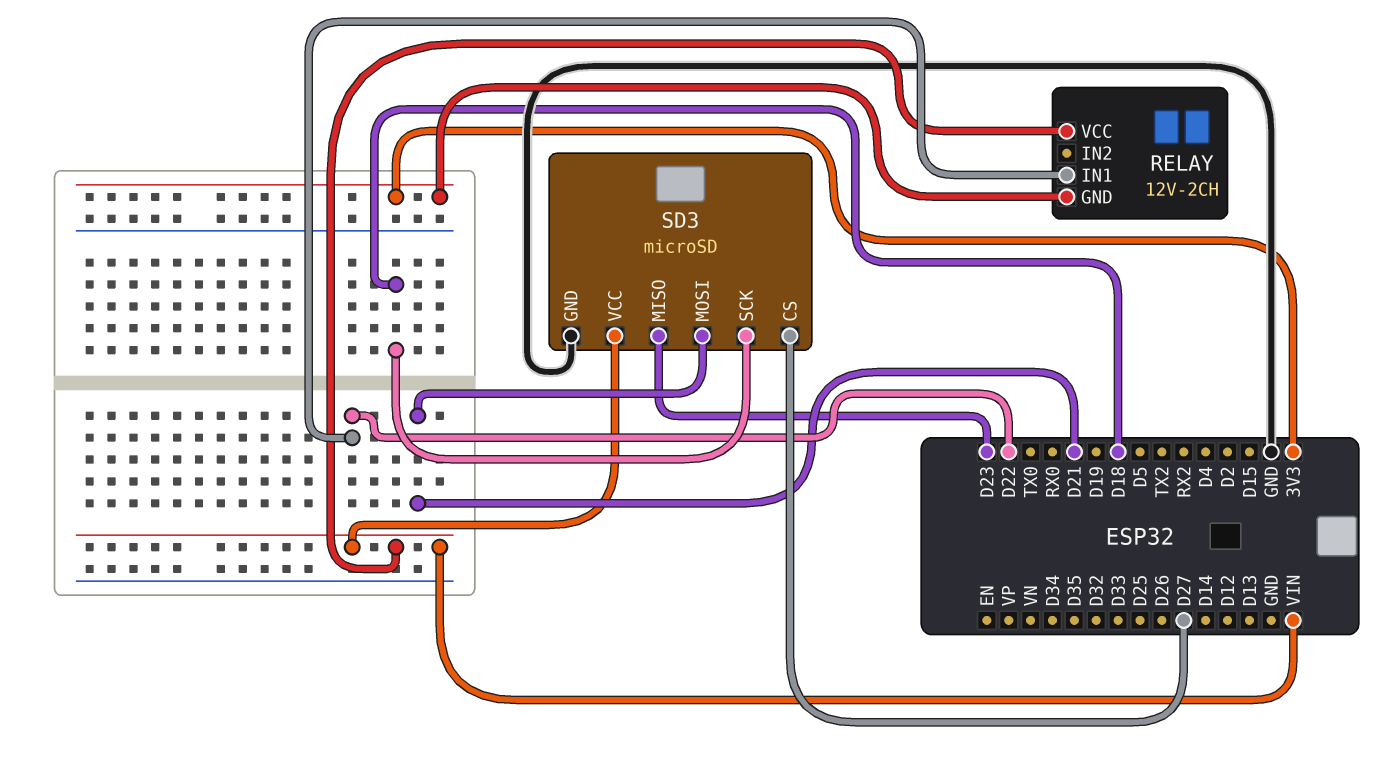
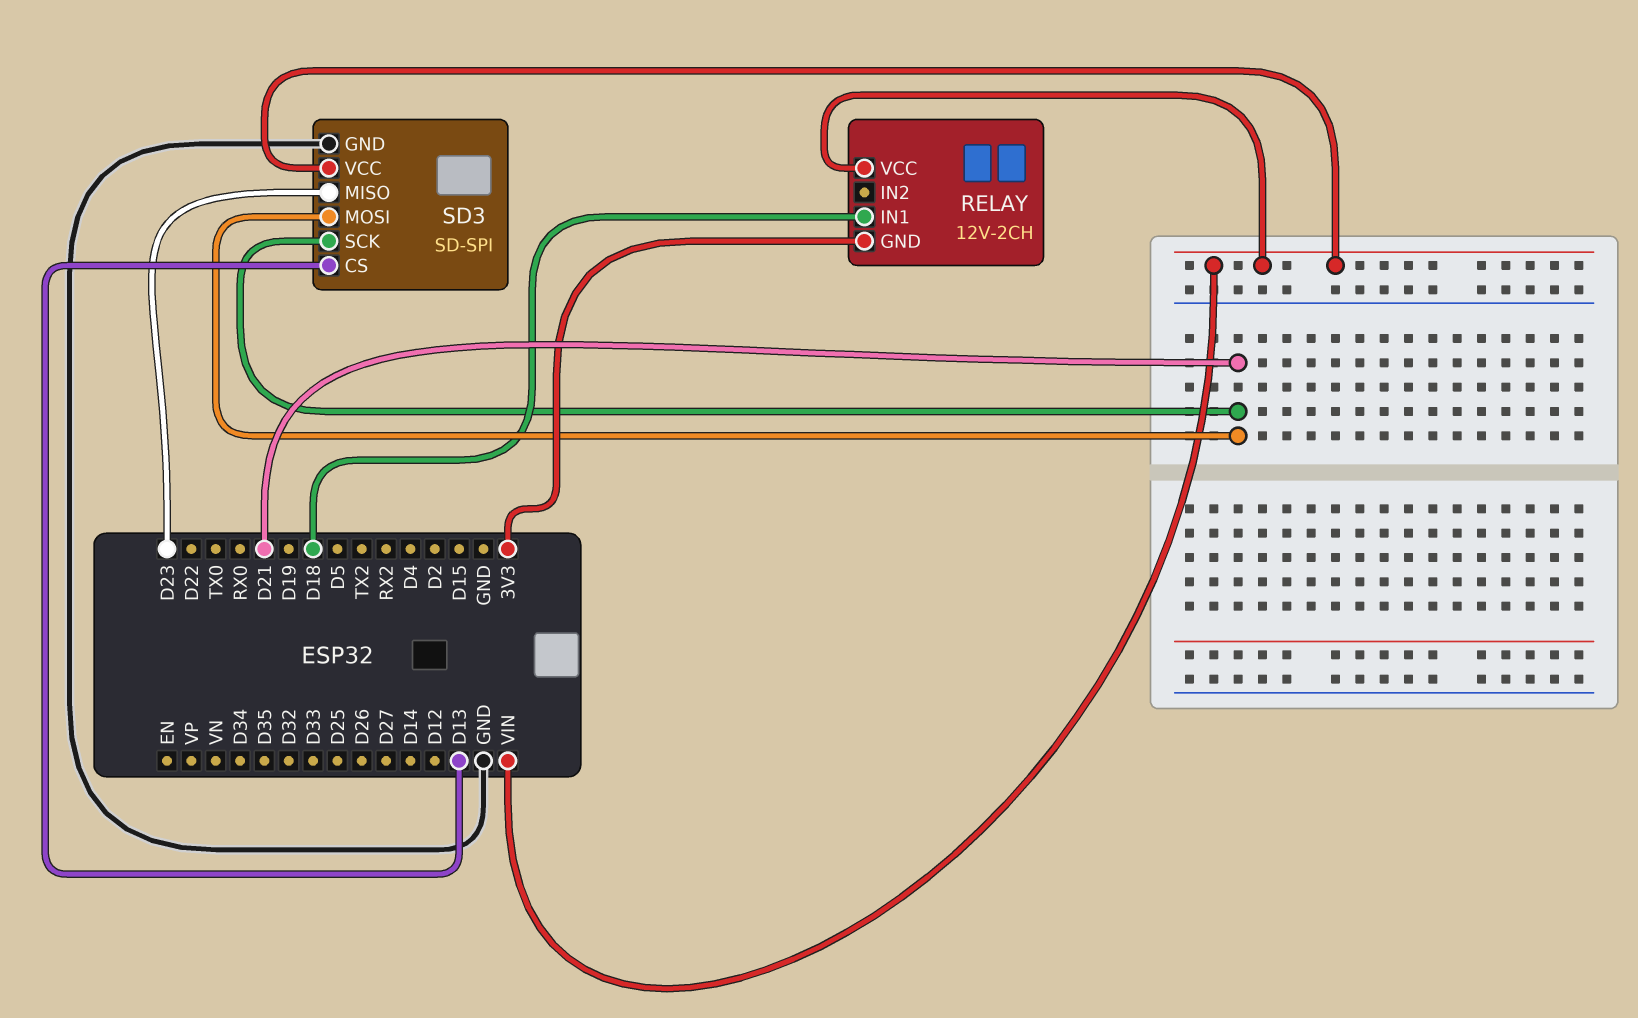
RELAY pin IN1: D22 -> D18
SD3: microSD -> SD-SPI
SD3 pin CS: D27 -> D13
SD3 pin SCK: D18 -> D21

